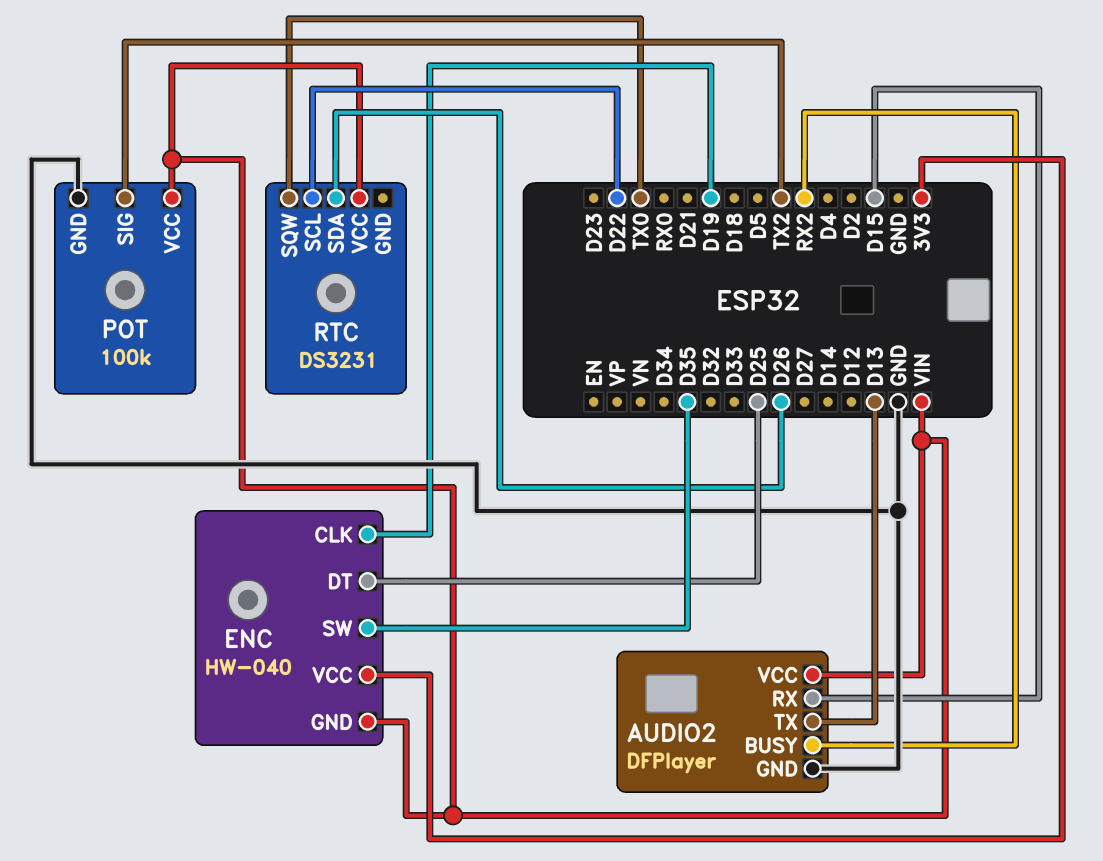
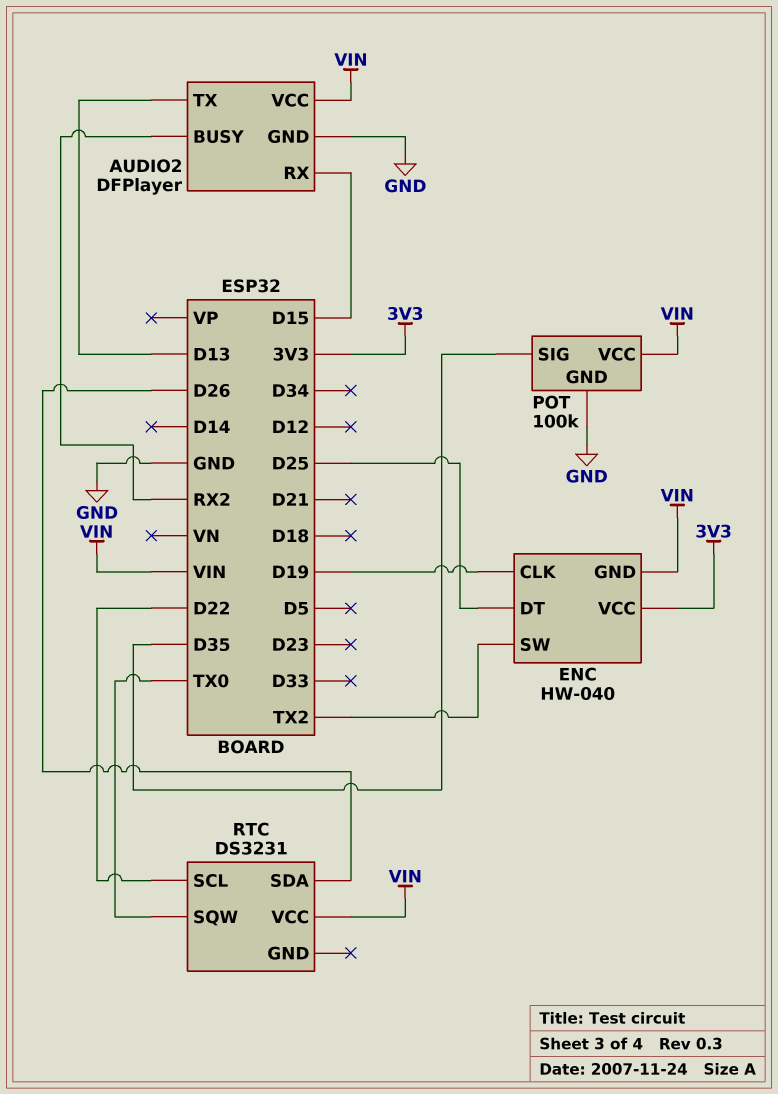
ENC pin SW: D35 -> TX2
POT pin SIG: TX2 -> D35

